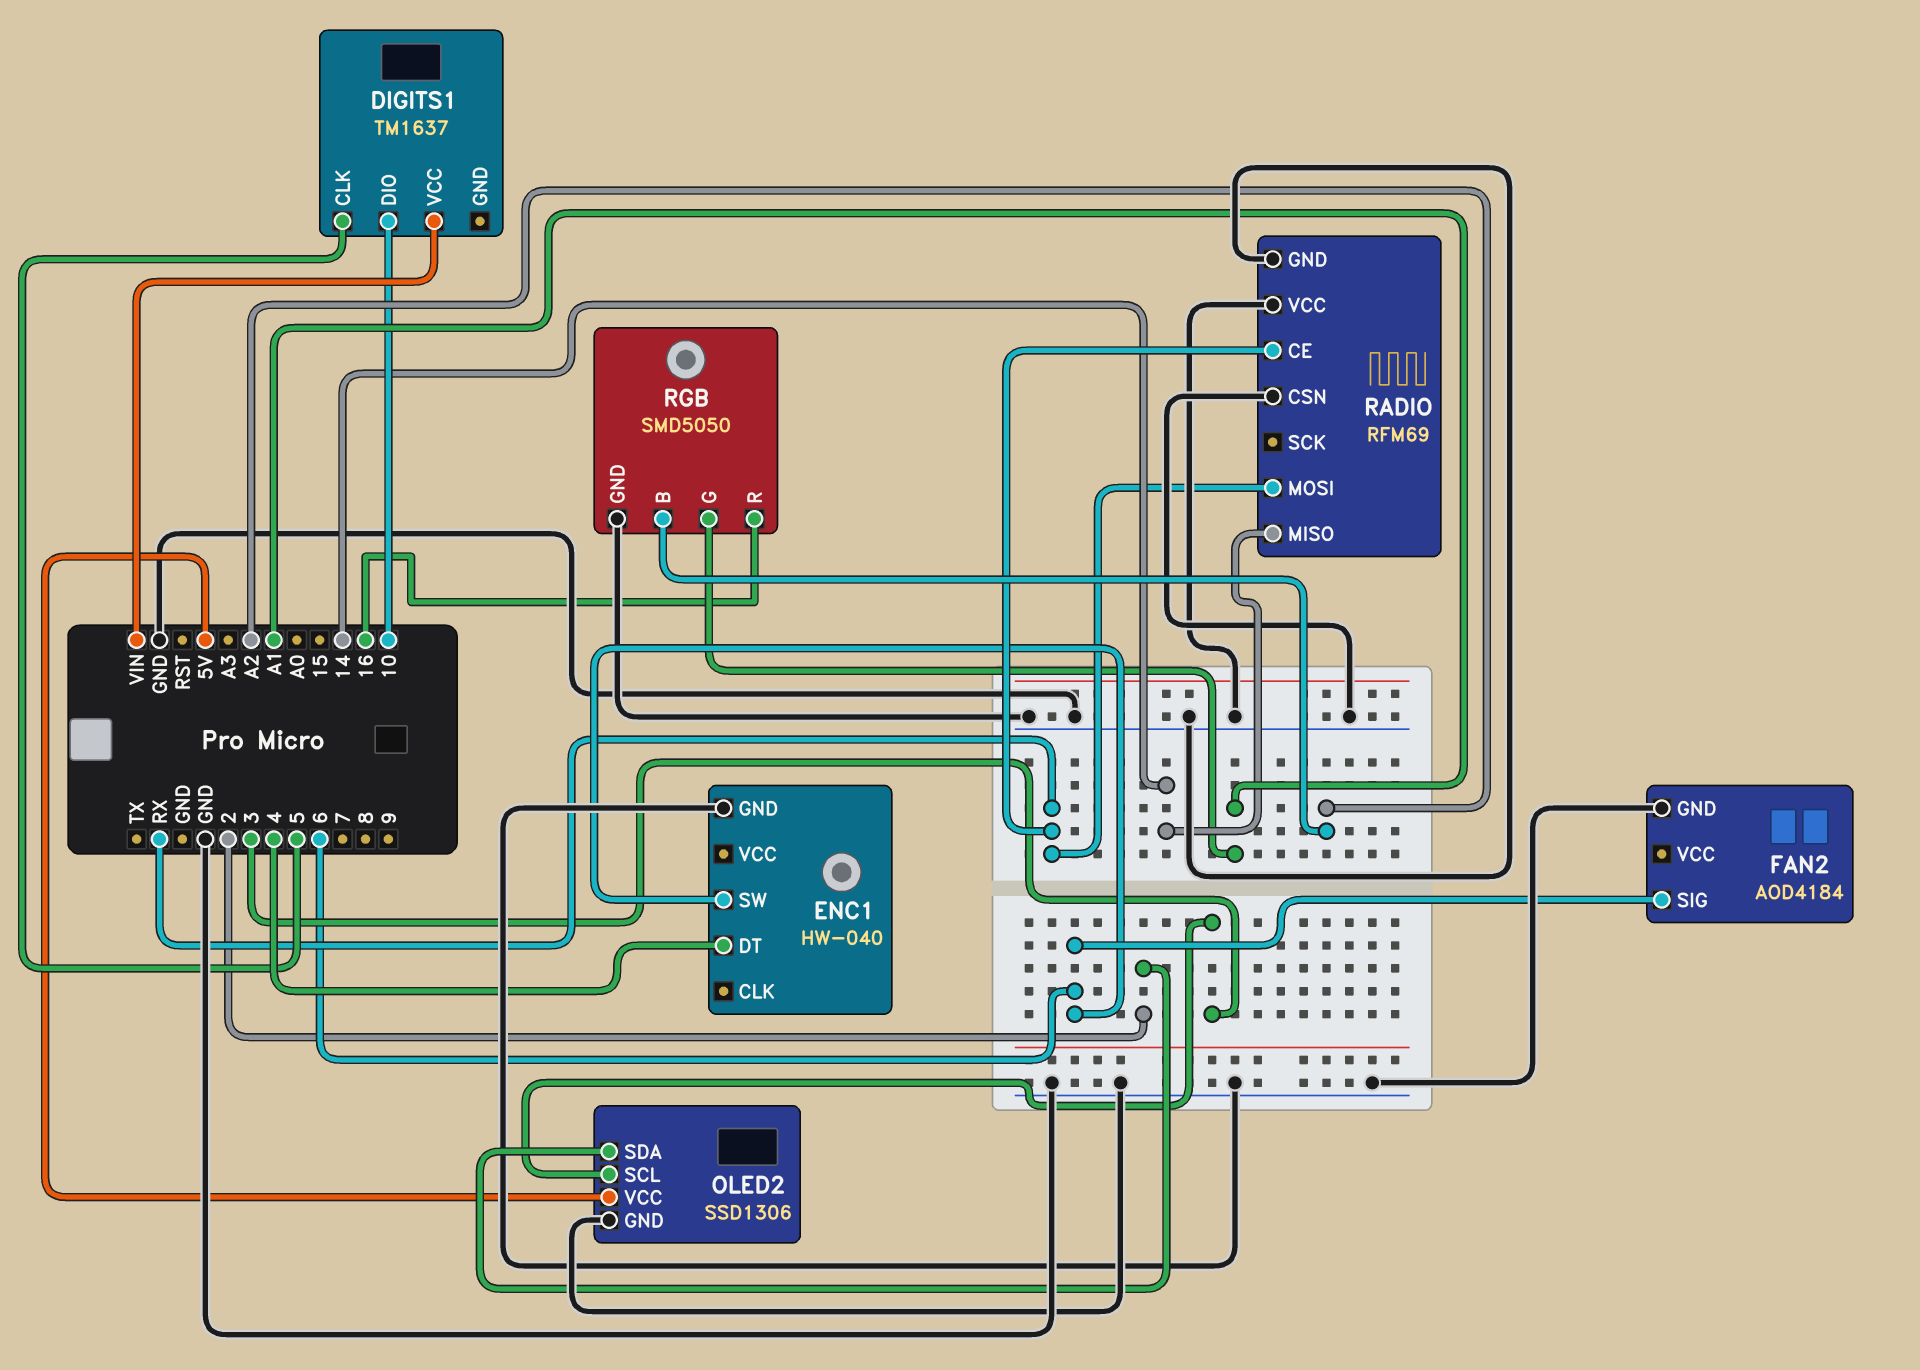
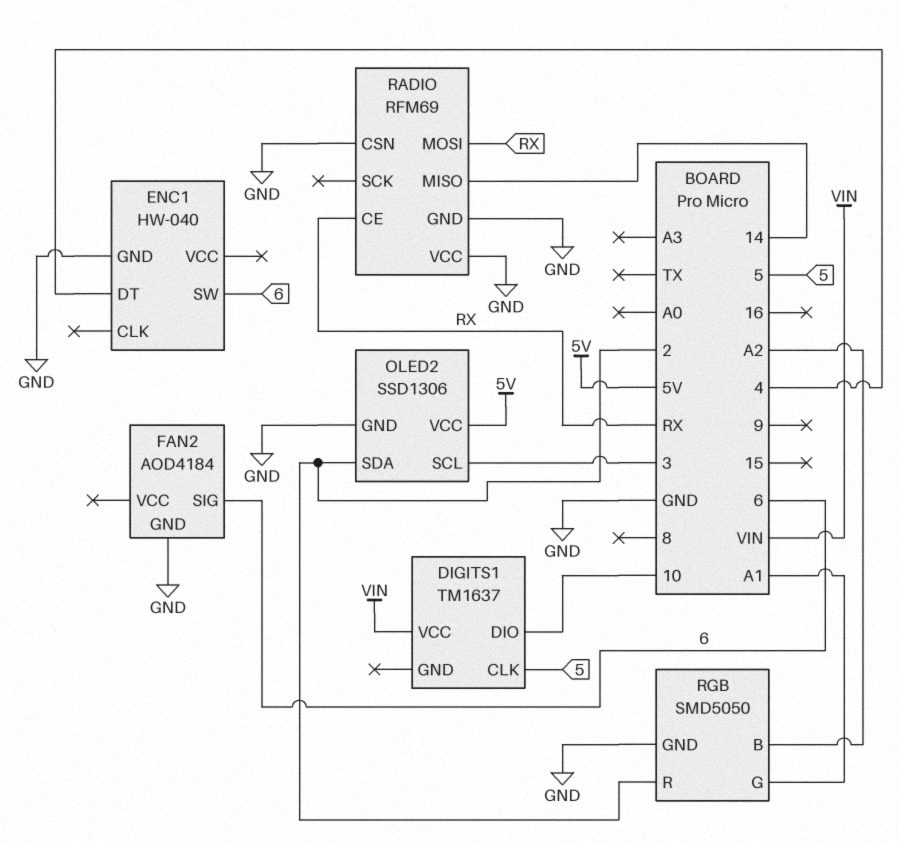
RGB pin R: 16 -> 2

